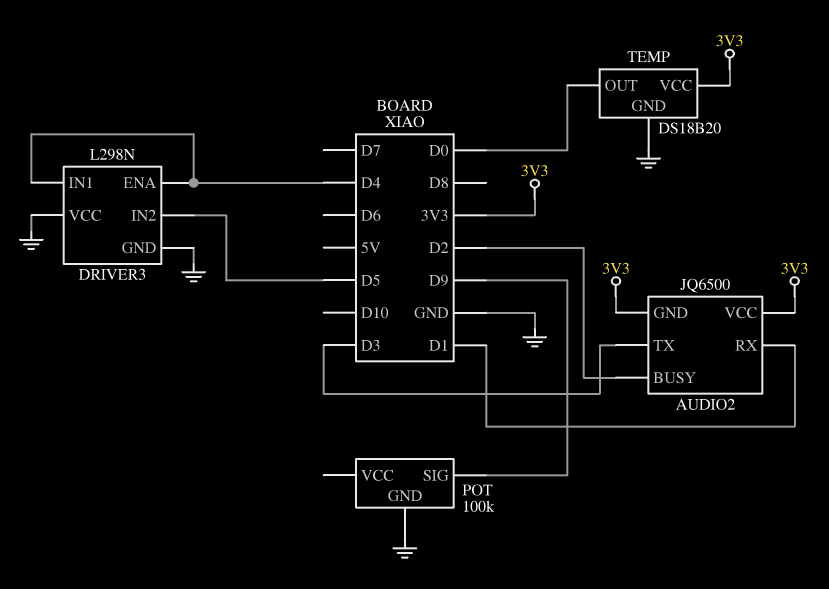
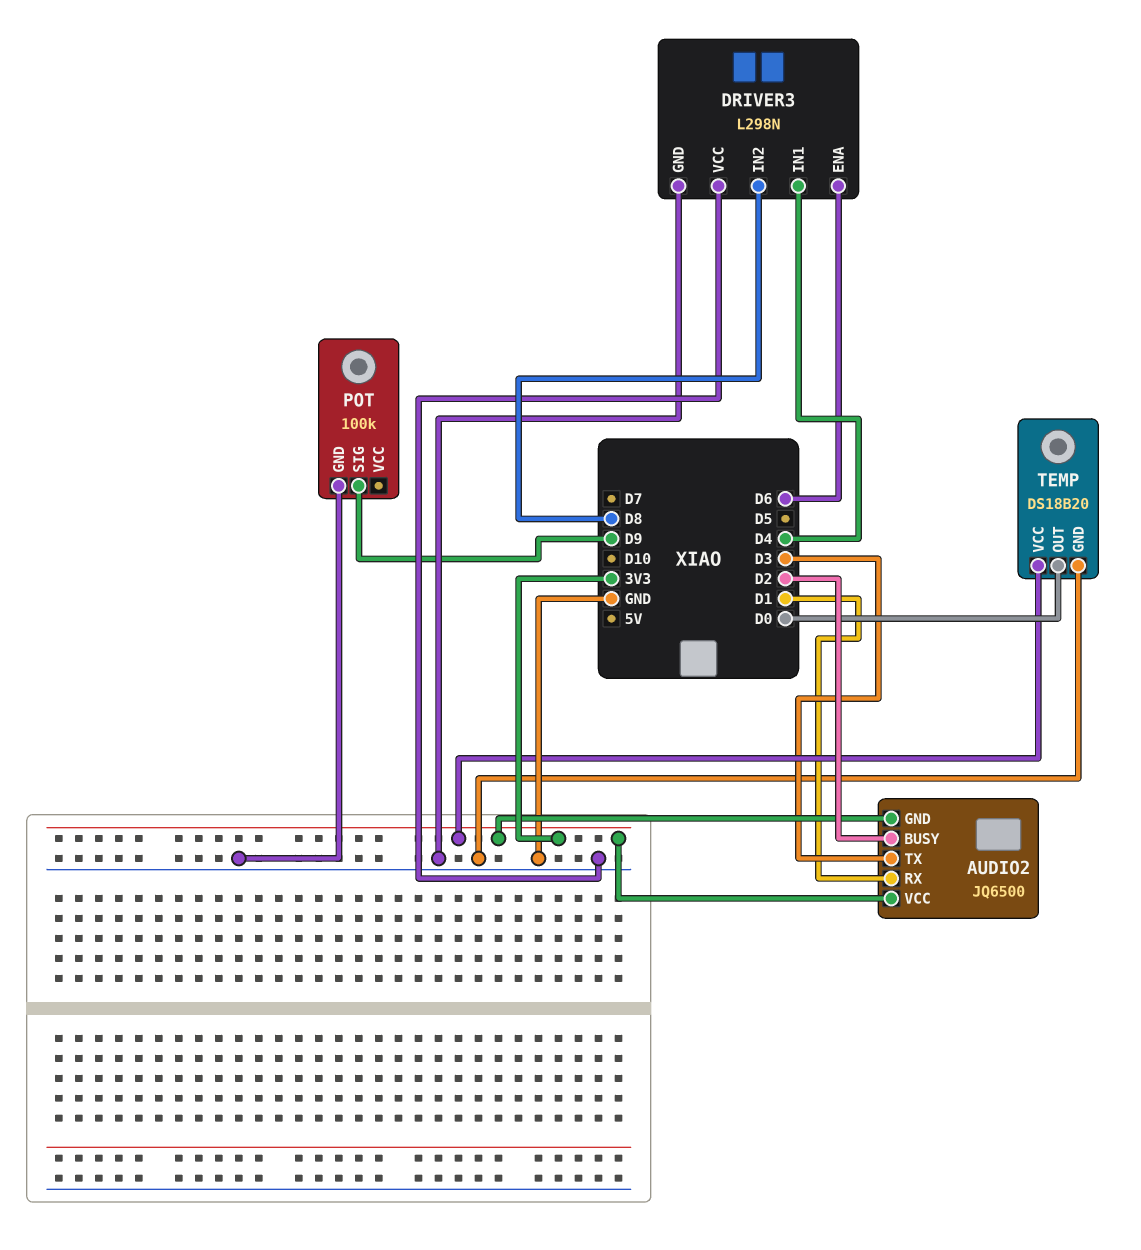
DRIVER3 pin ENA: D4 -> D6
DRIVER3 pin IN2: D5 -> D8

